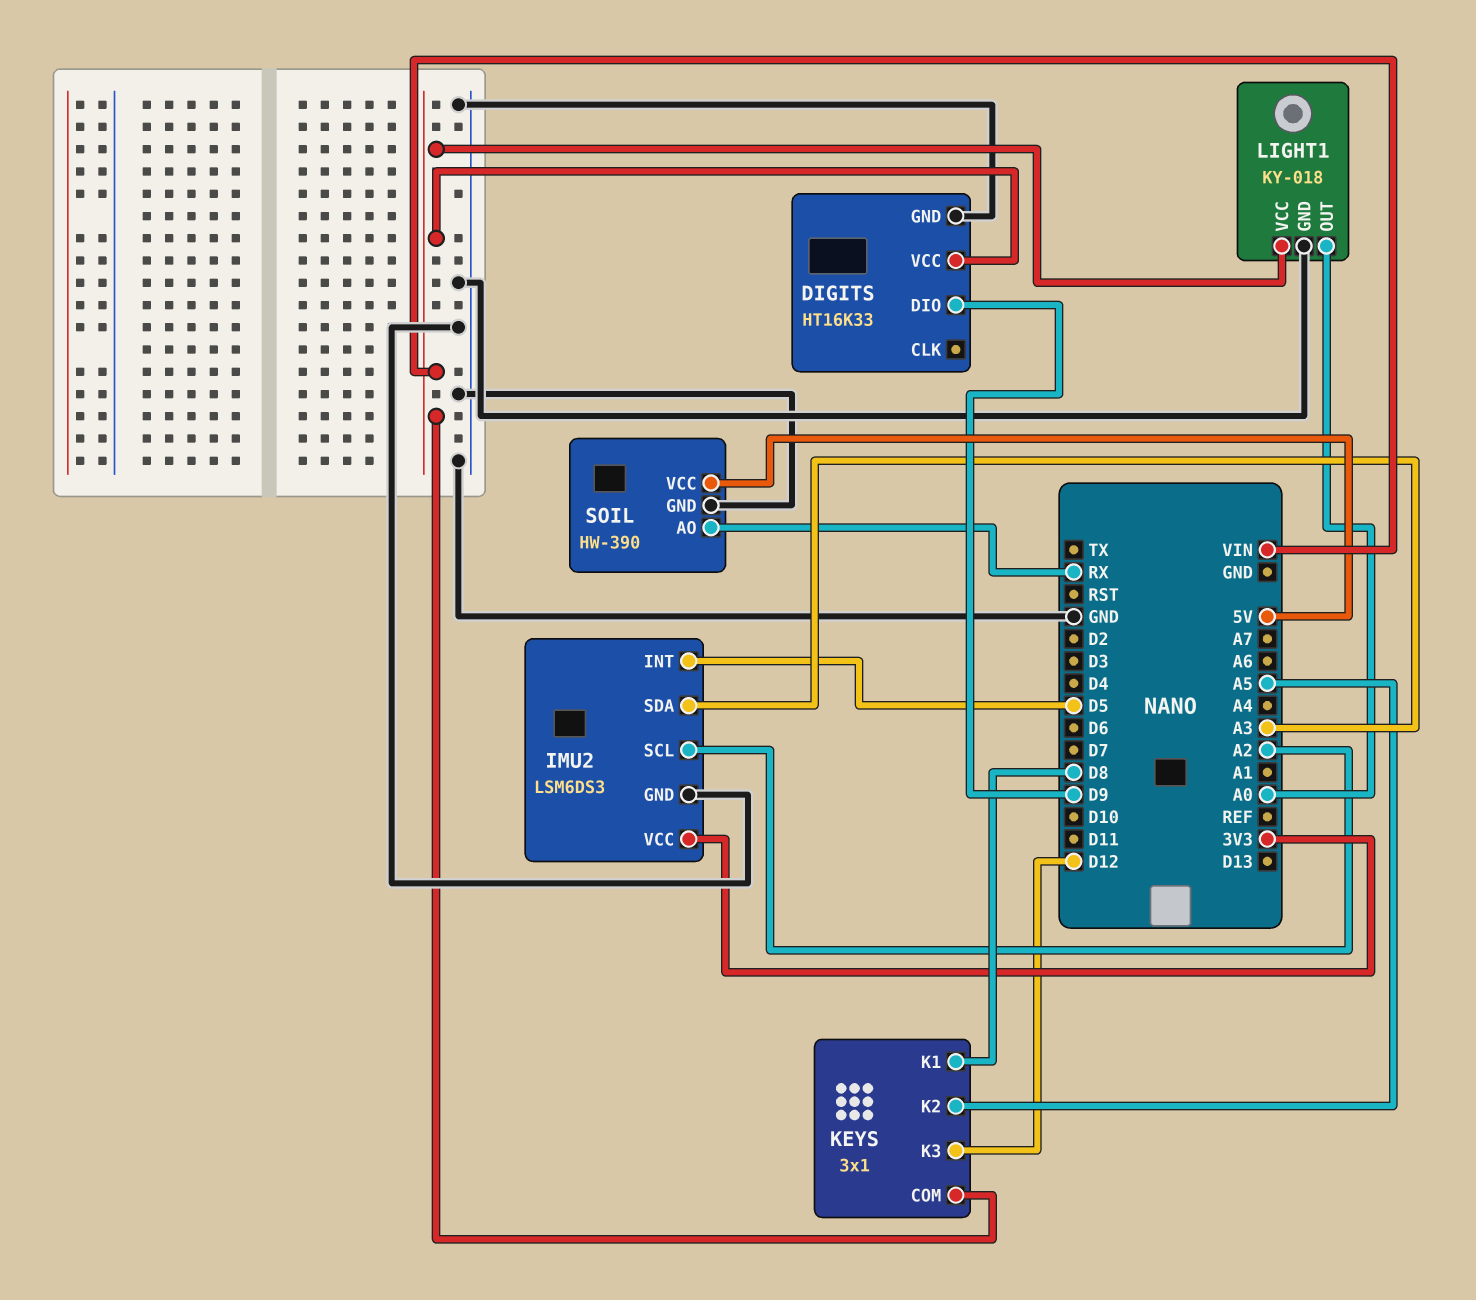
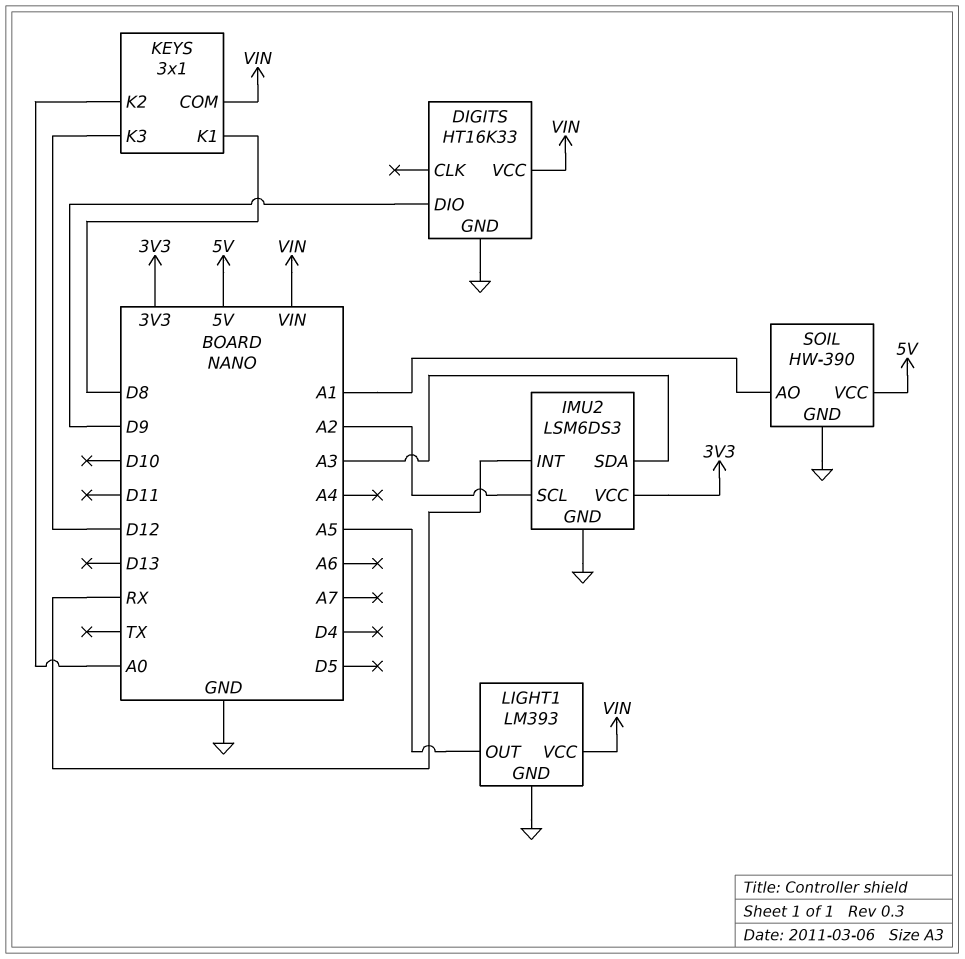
IMU2 pin INT: D5 -> RX
KEYS pin K2: A5 -> A0
LIGHT1: KY-018 -> LM393
LIGHT1 pin OUT: A0 -> A5
SOIL pin AO: RX -> A1

